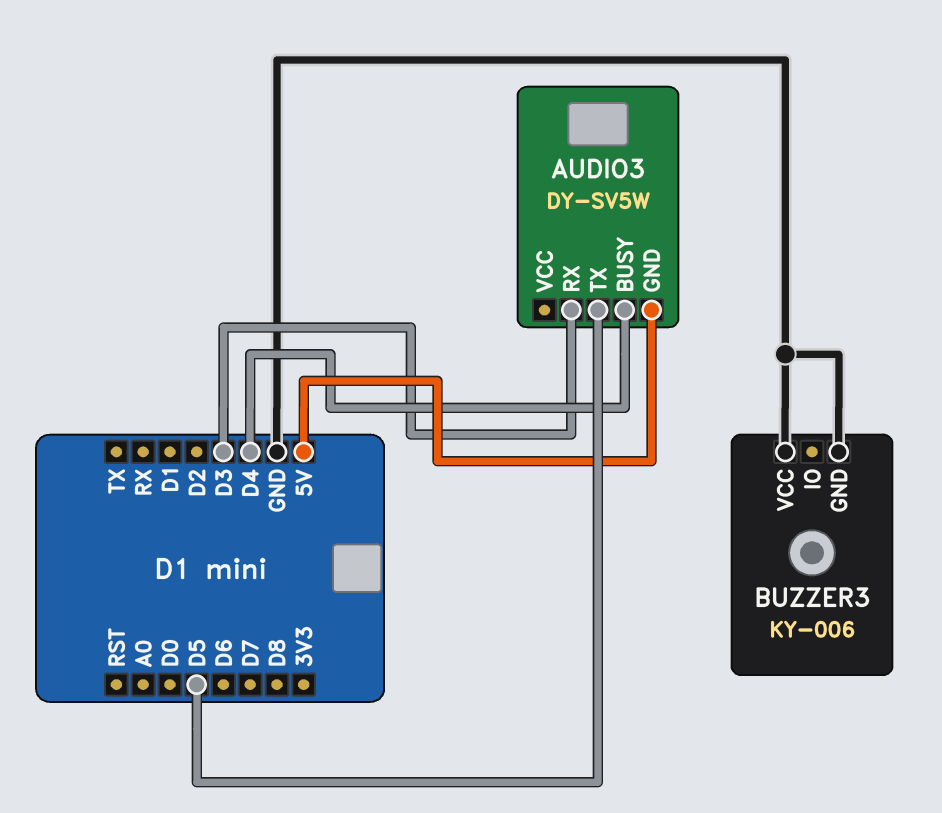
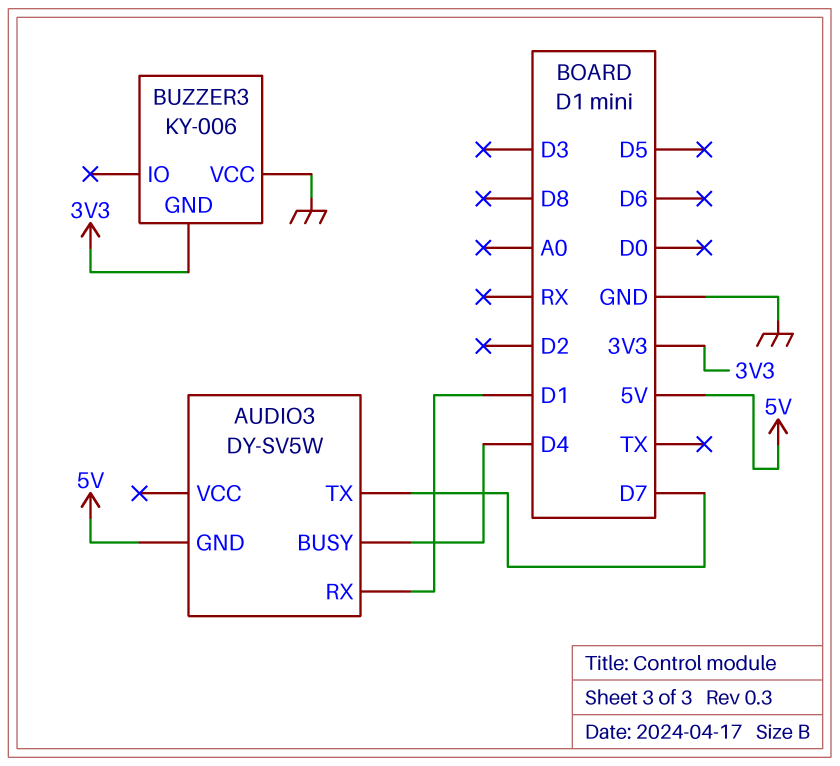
AUDIO3 pin RX: D3 -> D1
AUDIO3 pin TX: D5 -> D7
BUZZER3 pin GND: GND -> 3V3

